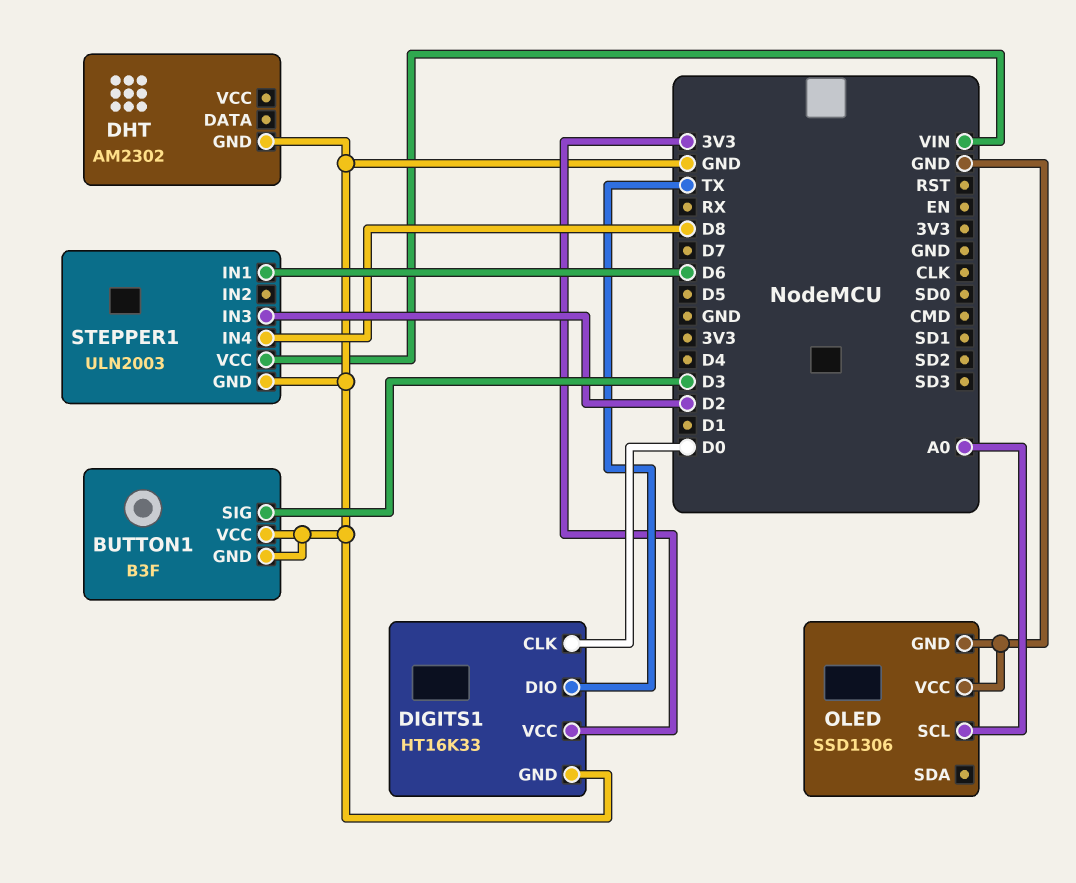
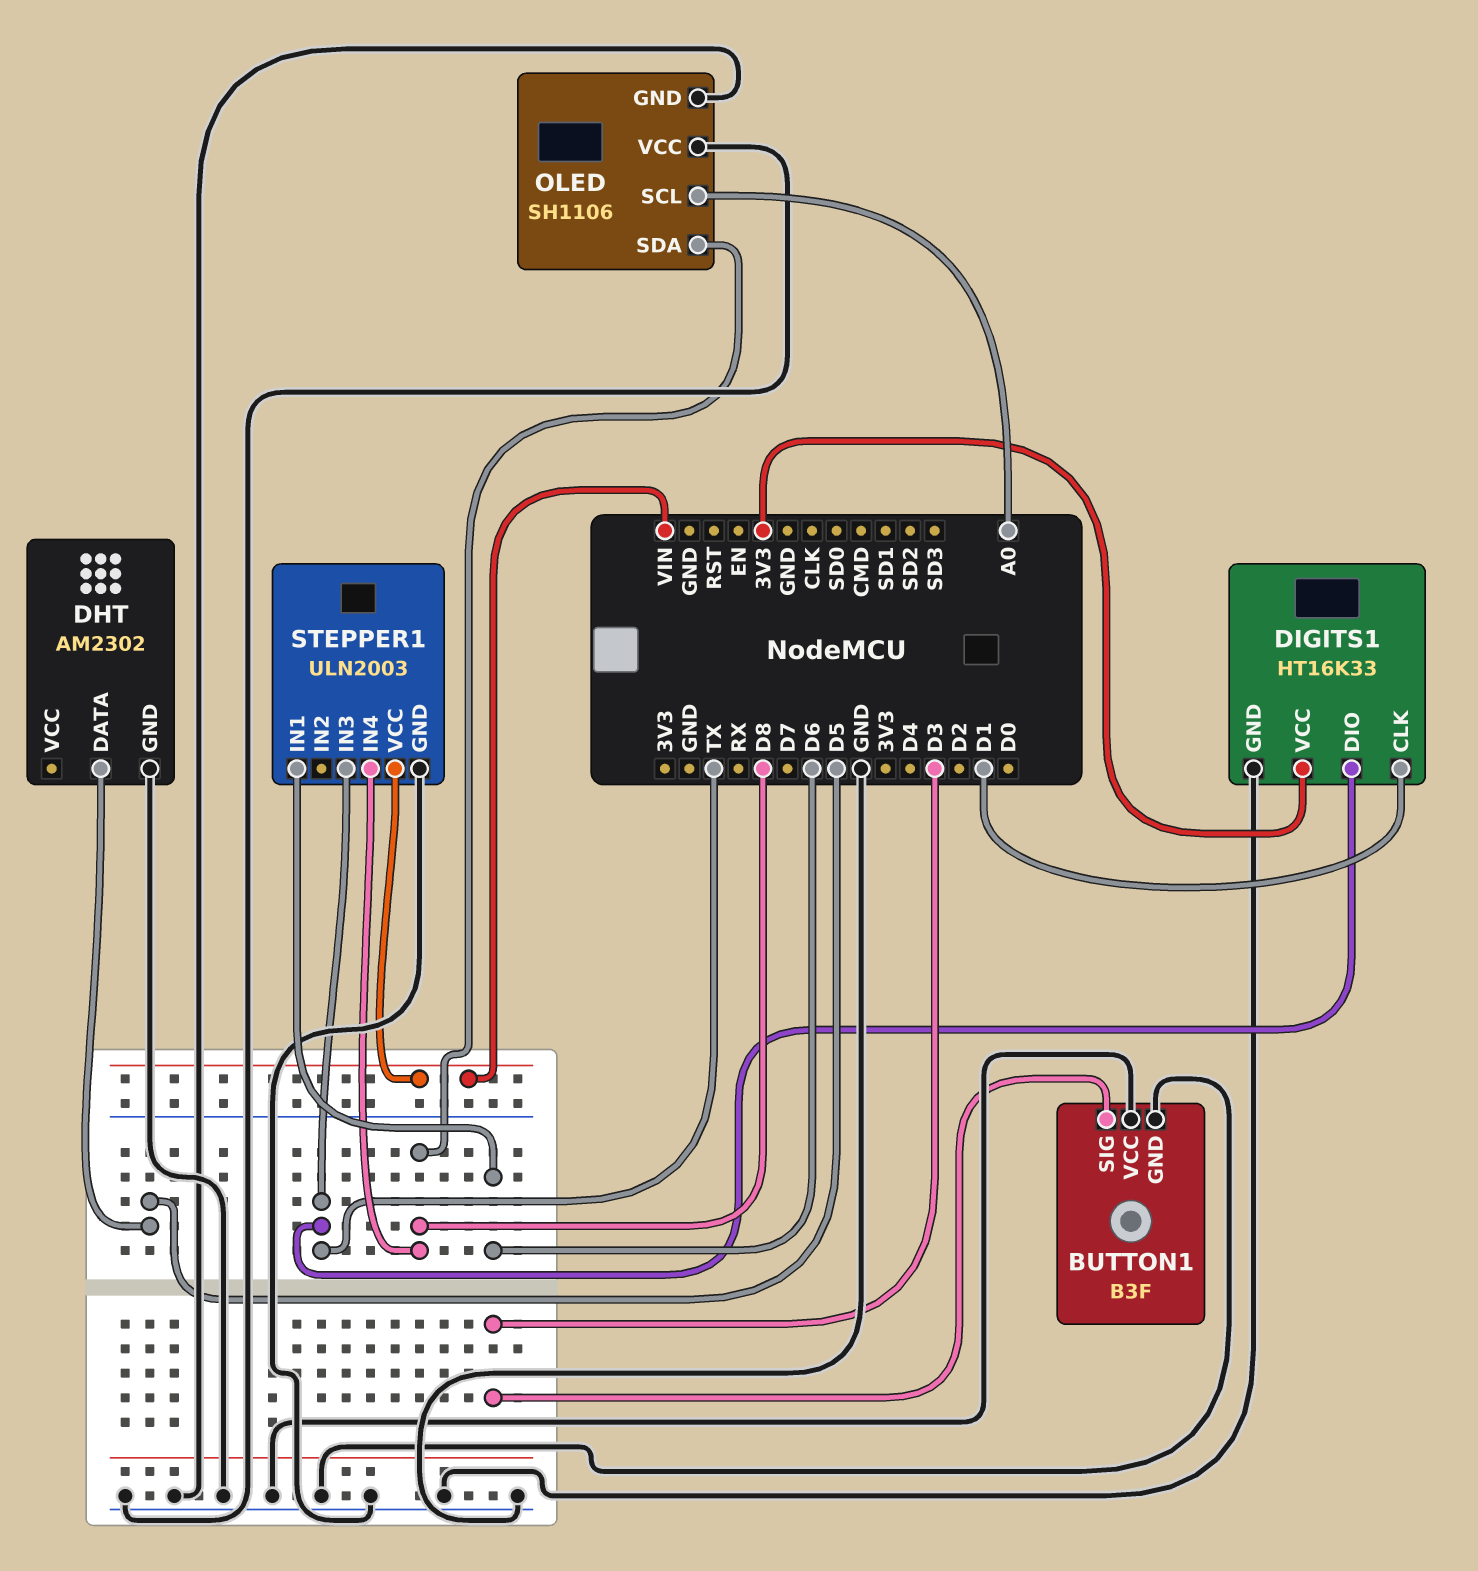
DHT pin DATA: none -> D5
DIGITS1 pin CLK: D0 -> D1
OLED: SSD1306 -> SH1106
OLED pin SDA: none -> D8
STEPPER1 pin IN3: D2 -> TX

